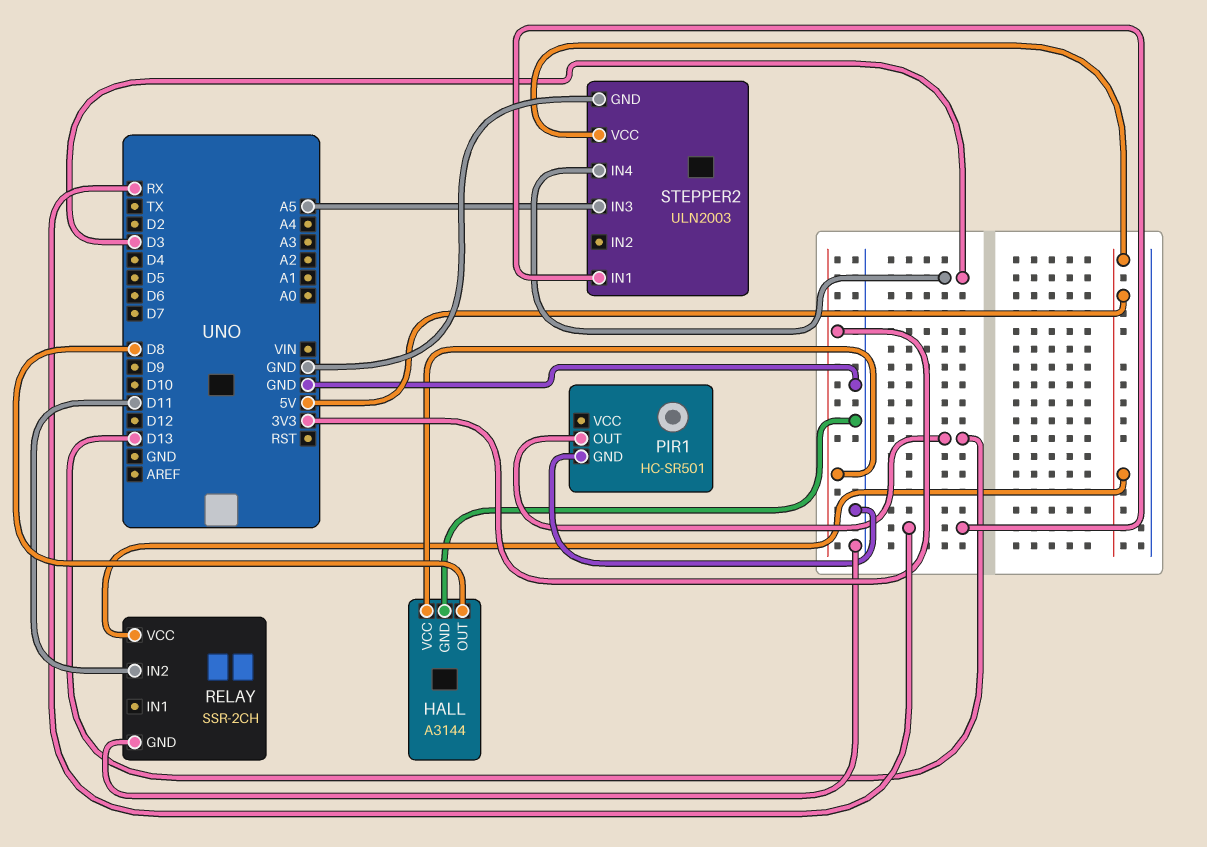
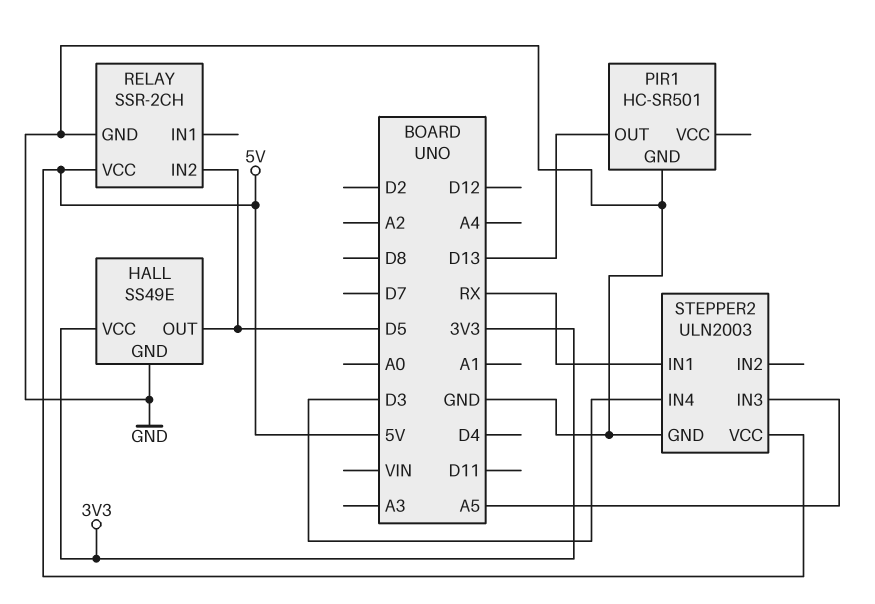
HALL: A3144 -> SS49E
HALL pin OUT: D8 -> D5
RELAY pin IN2: D11 -> D5

